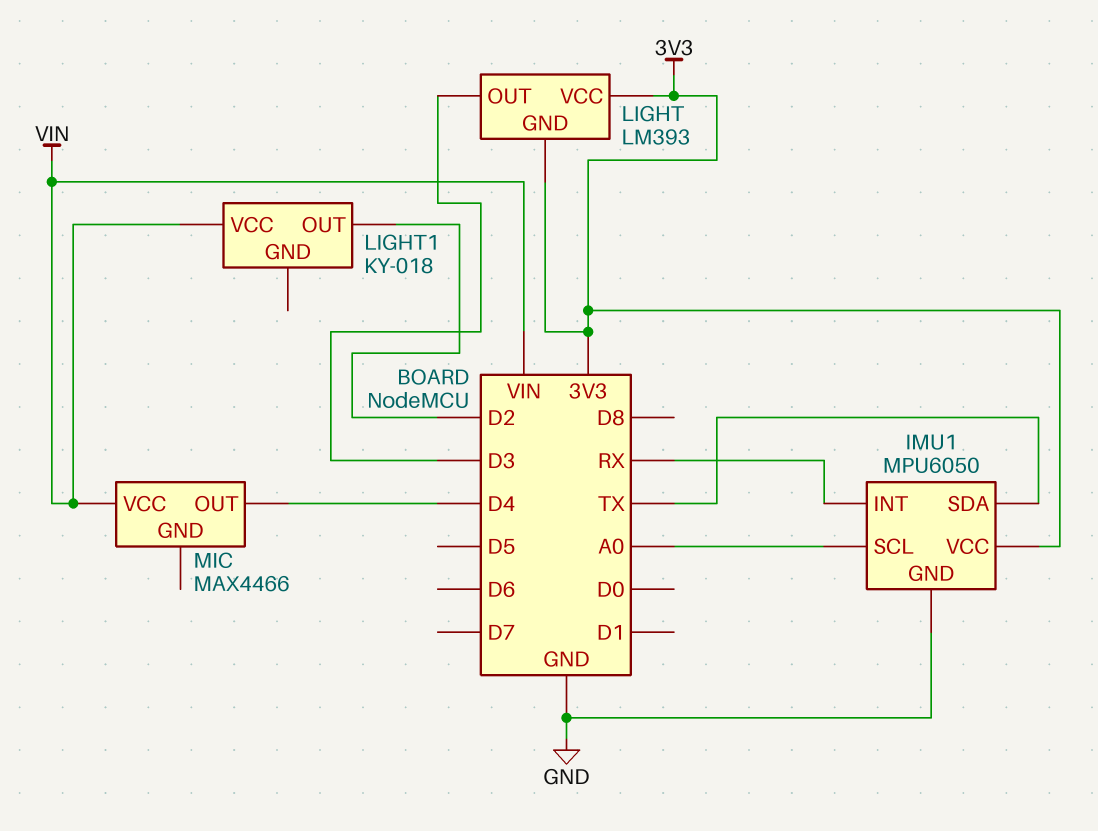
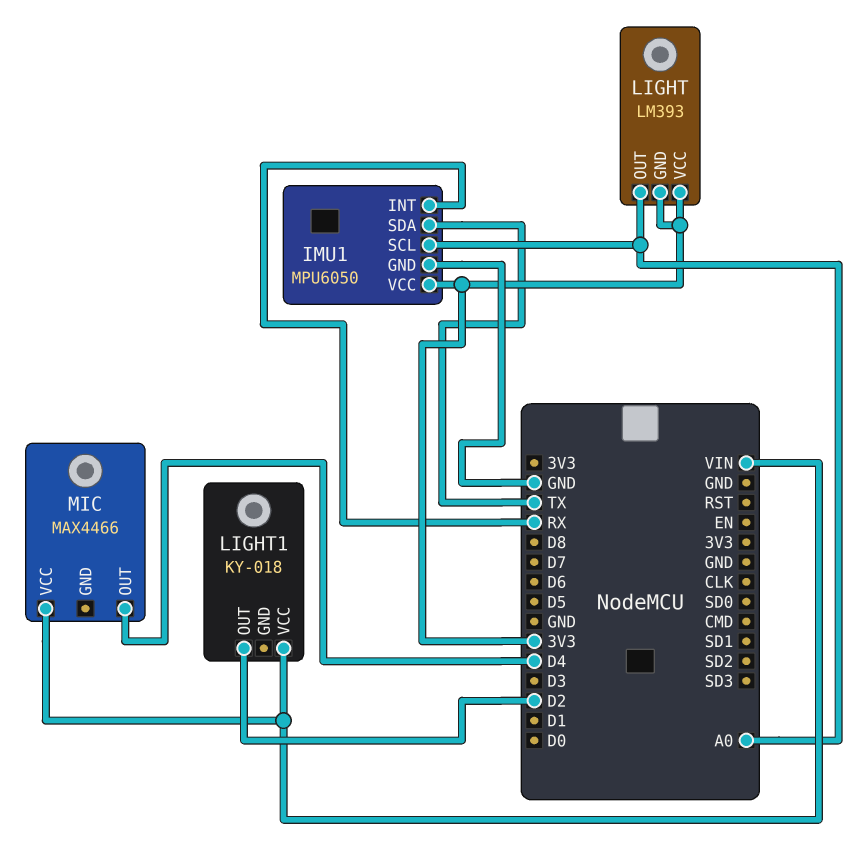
LIGHT pin OUT: D3 -> A0

